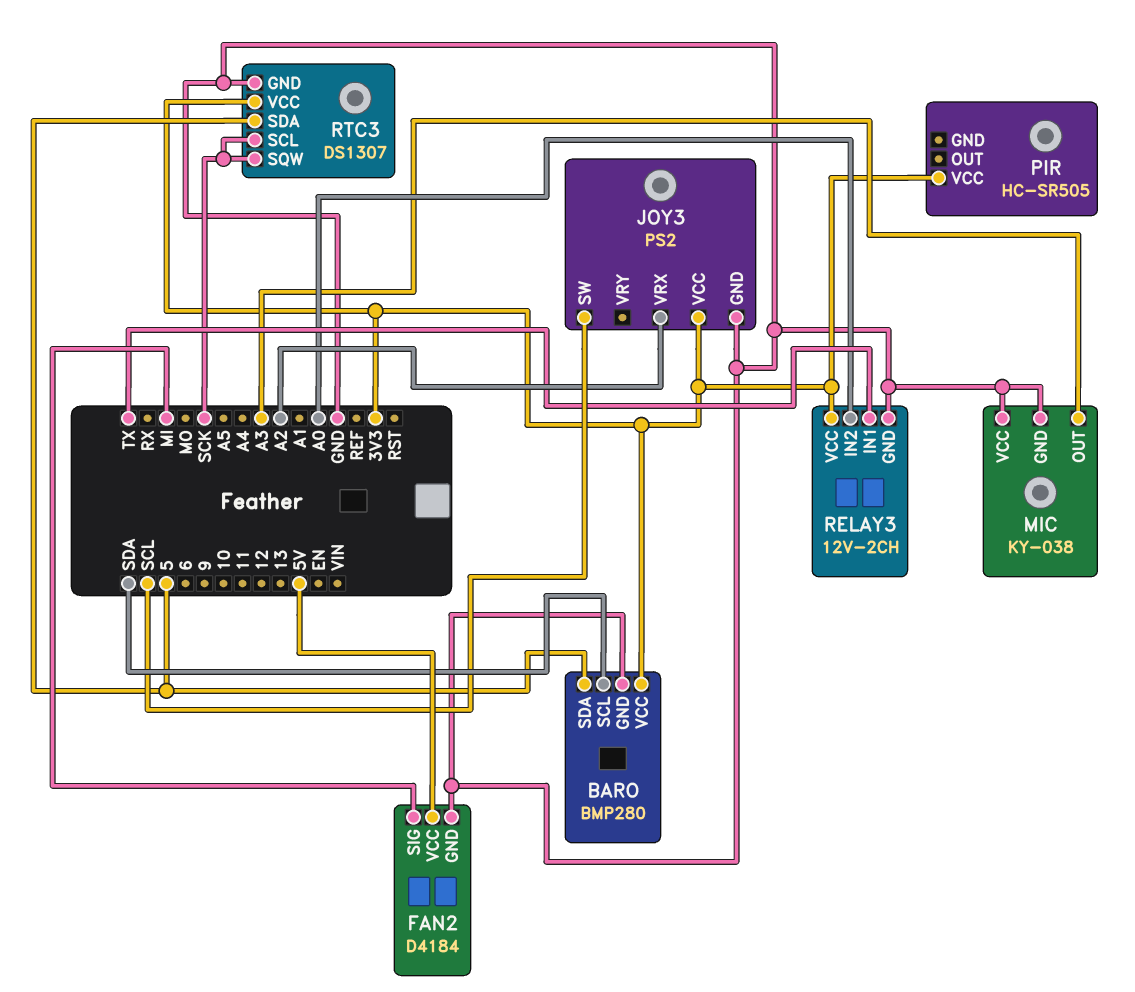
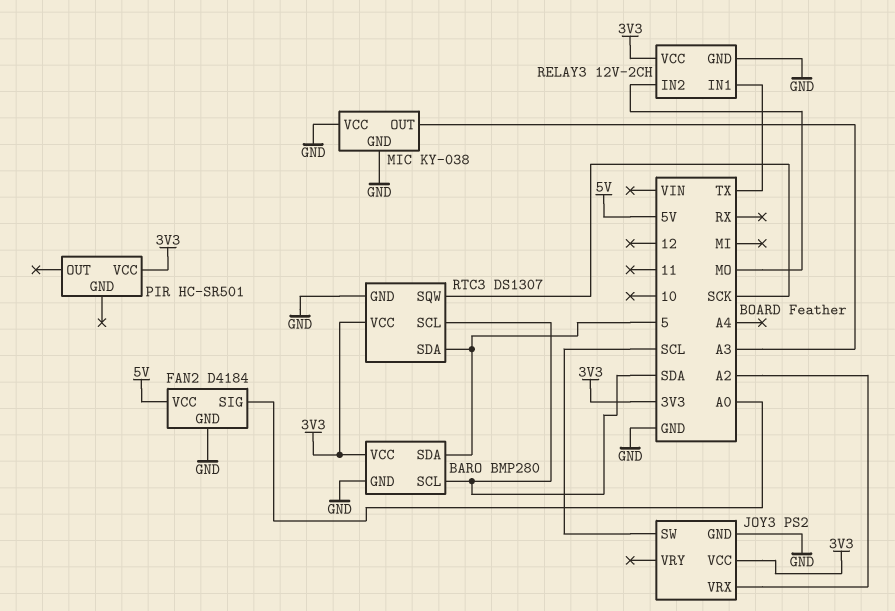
FAN2 pin SIG: MI -> A0
PIR: HC-SR505 -> HC-SR501
RELAY3 pin IN2: A0 -> MO
RTC3 pin SCL: SCK -> SDA

